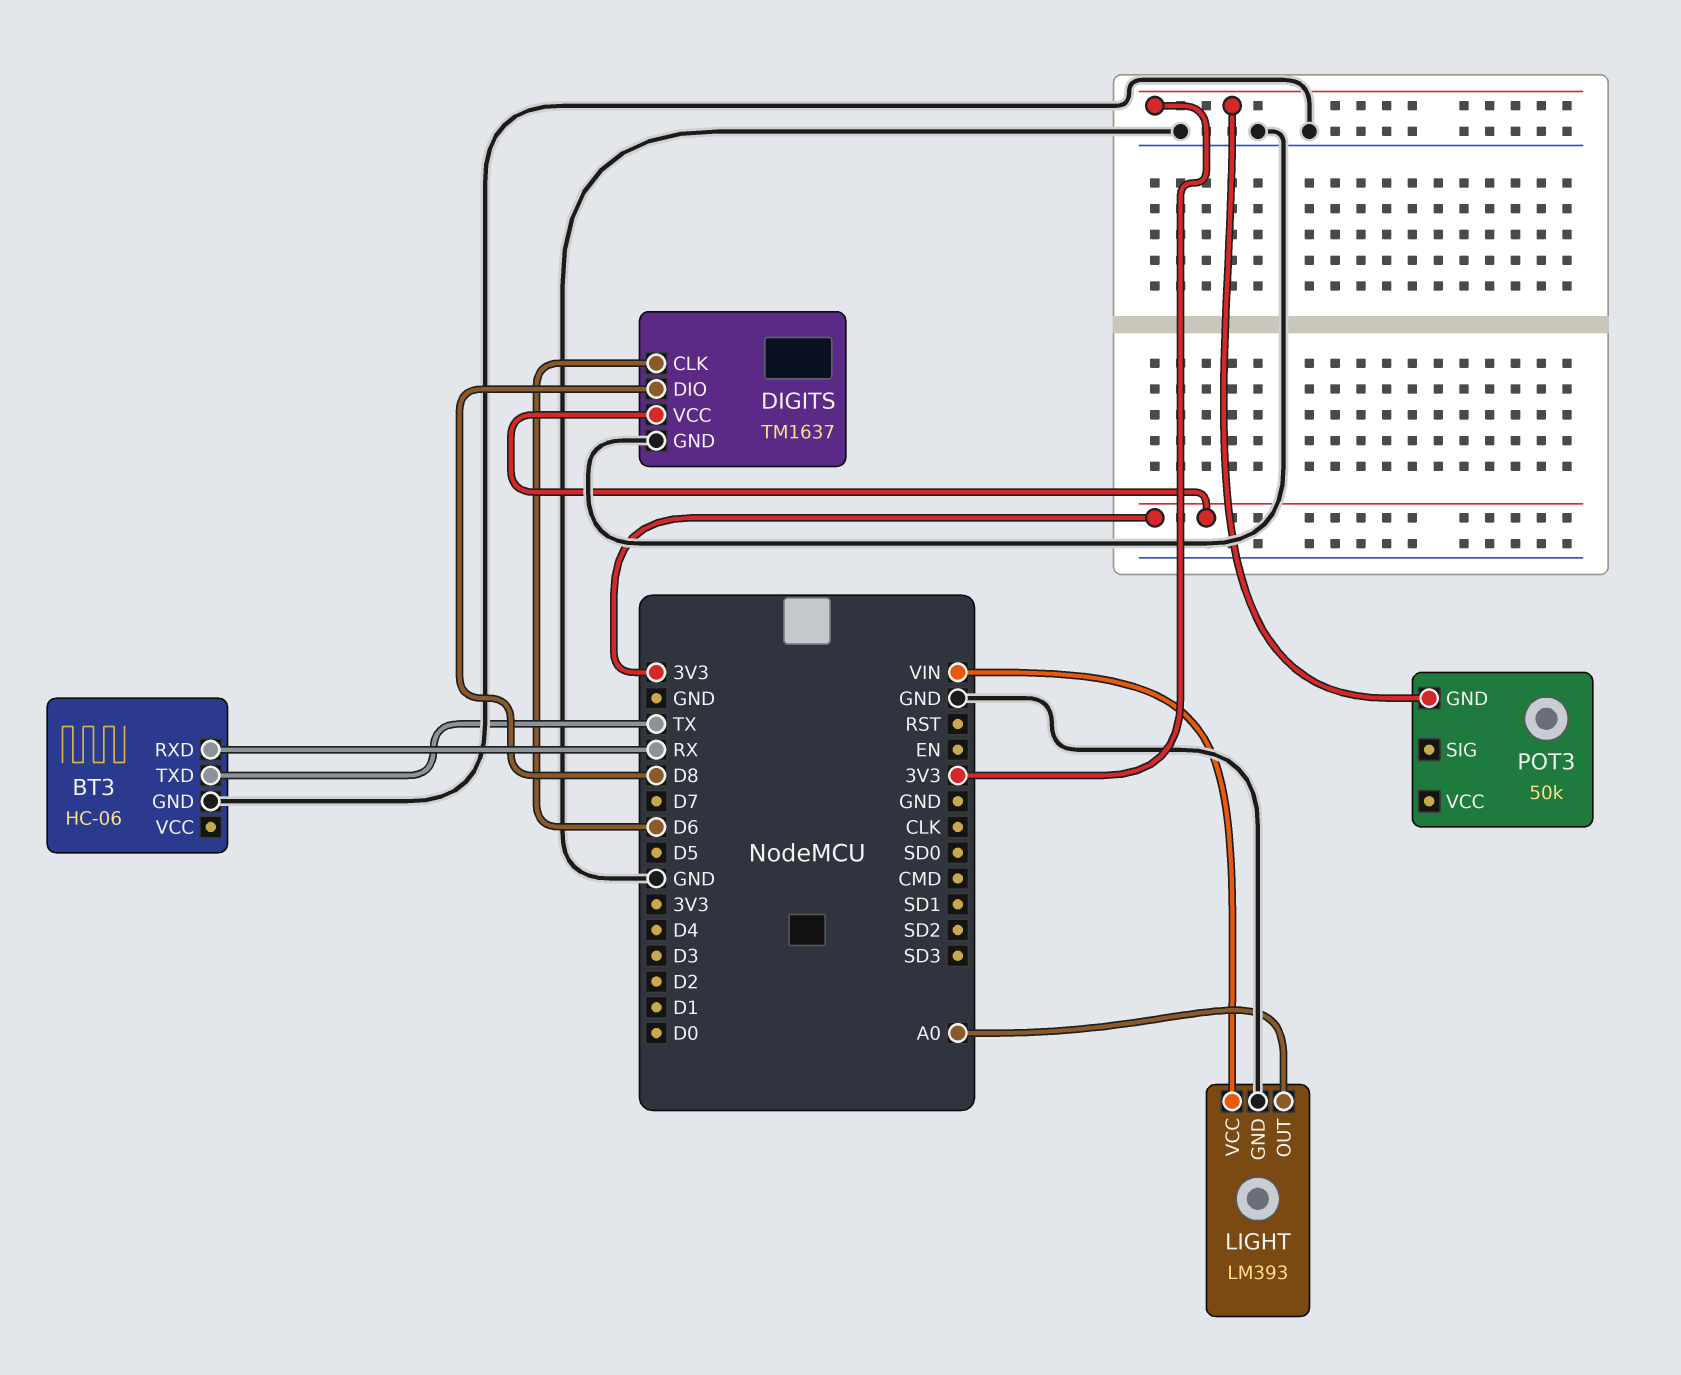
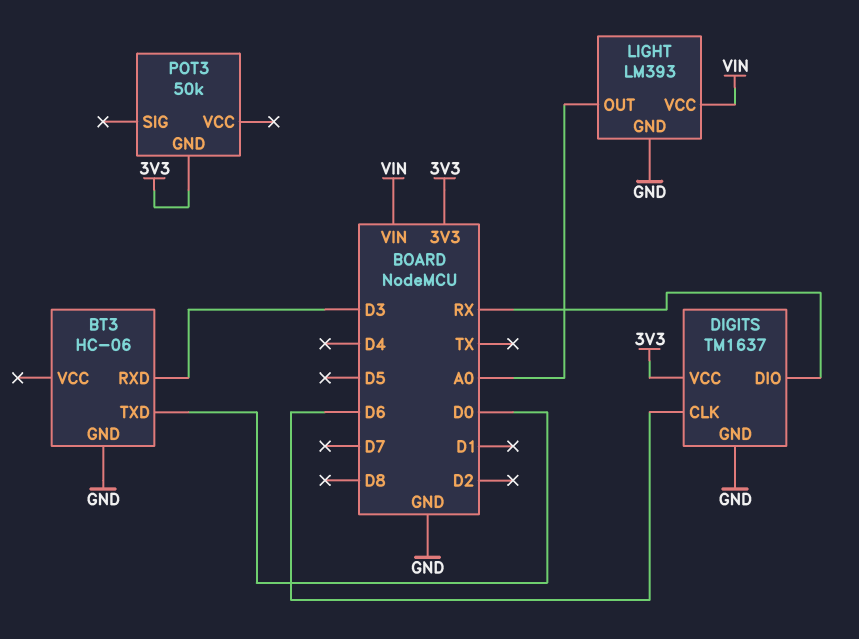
BT3 pin RXD: RX -> D3
BT3 pin TXD: TX -> D0
DIGITS pin DIO: D8 -> RX

